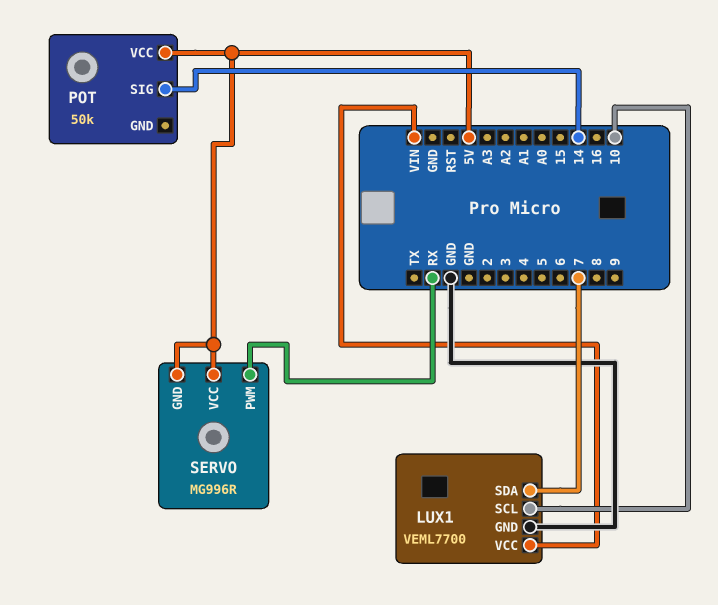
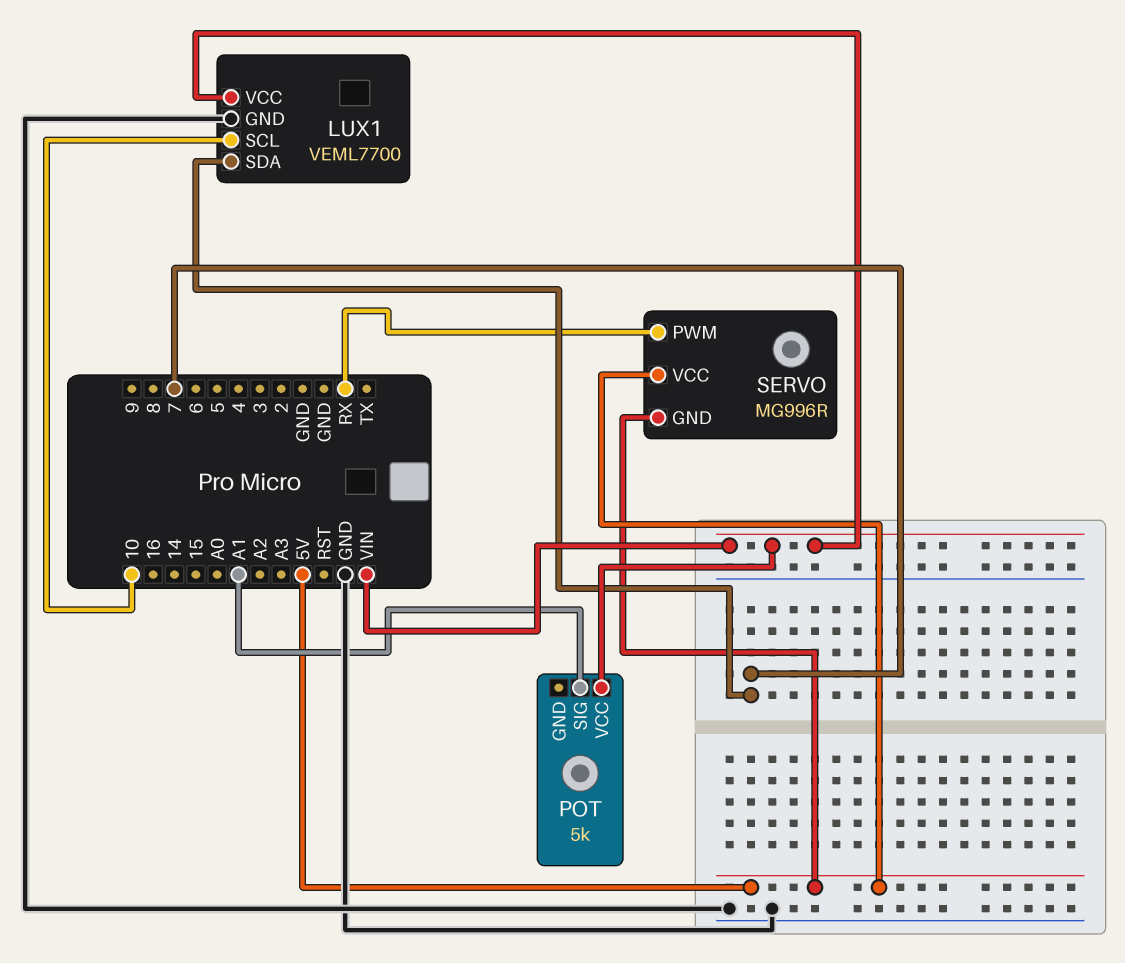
POT: 50k -> 5k
POT pin SIG: 14 -> A1
POT pin VCC: 5V -> VIN

